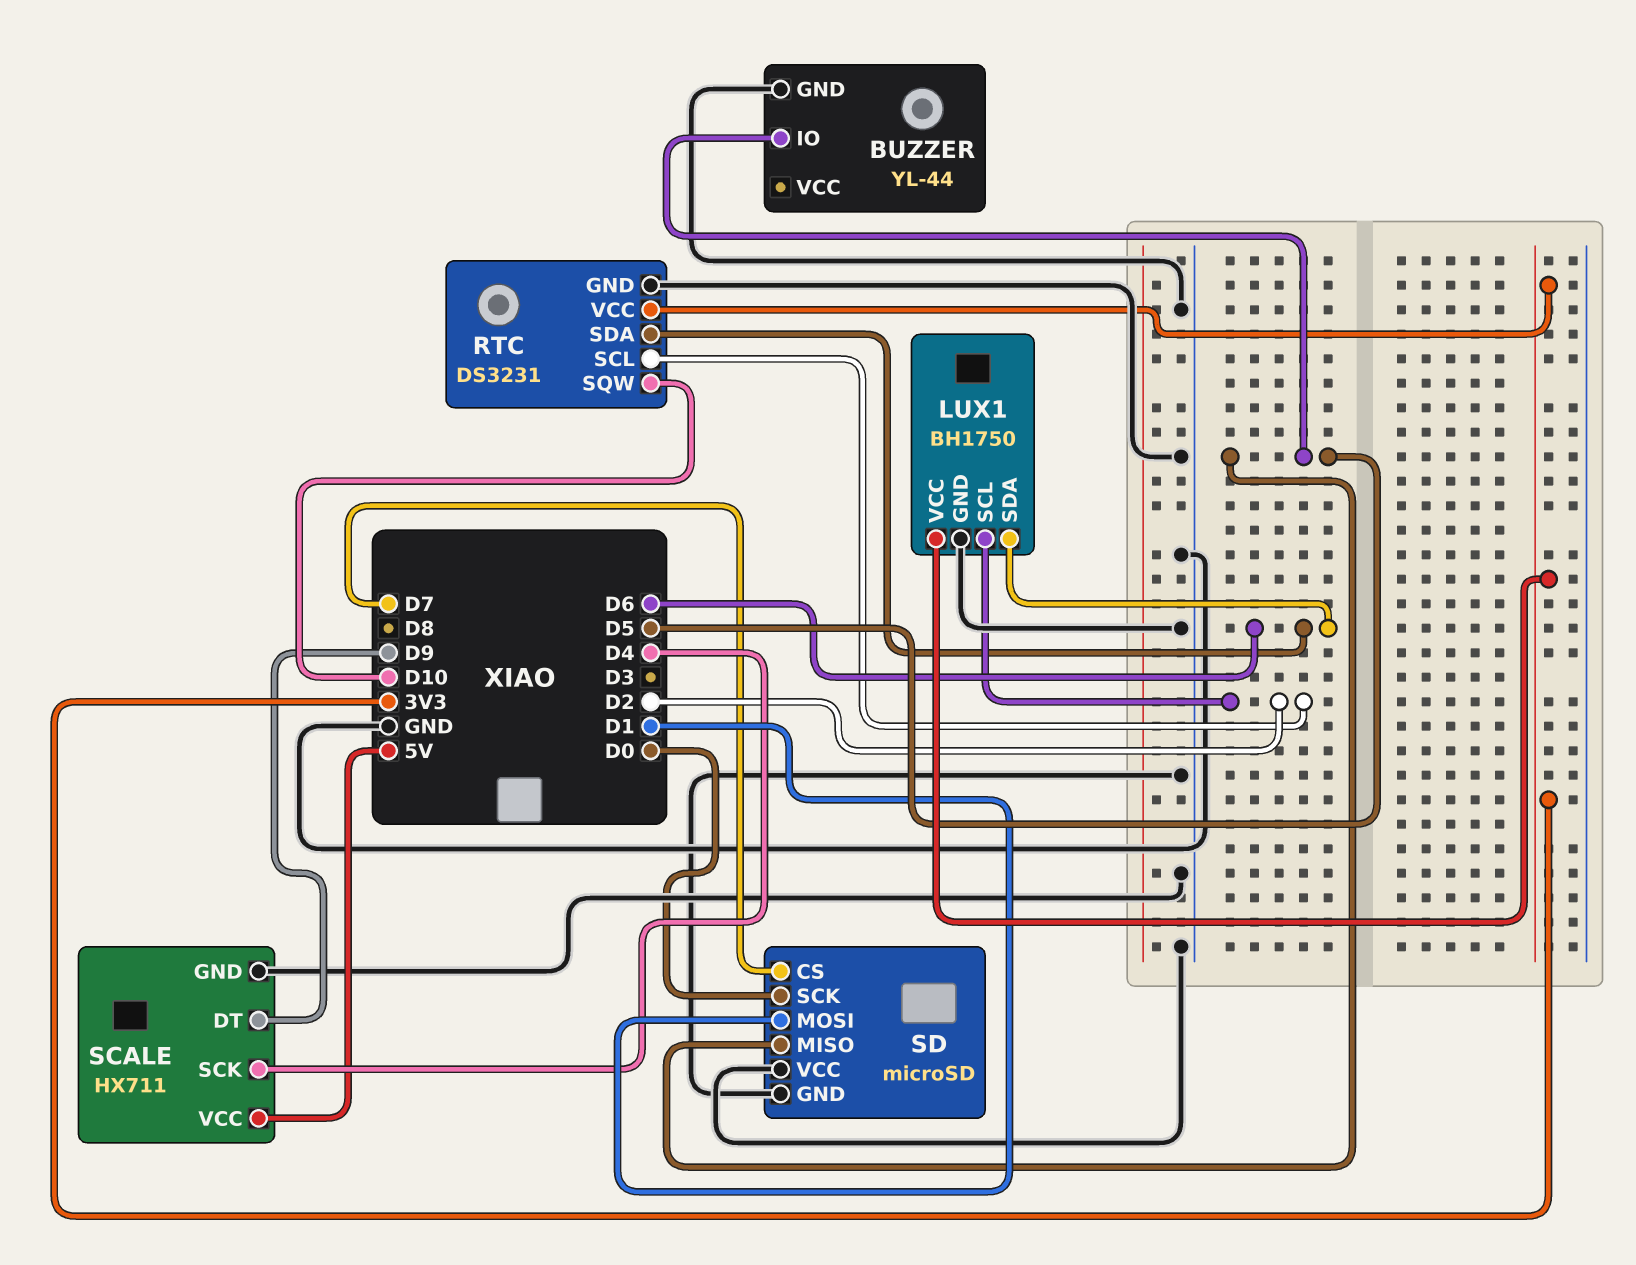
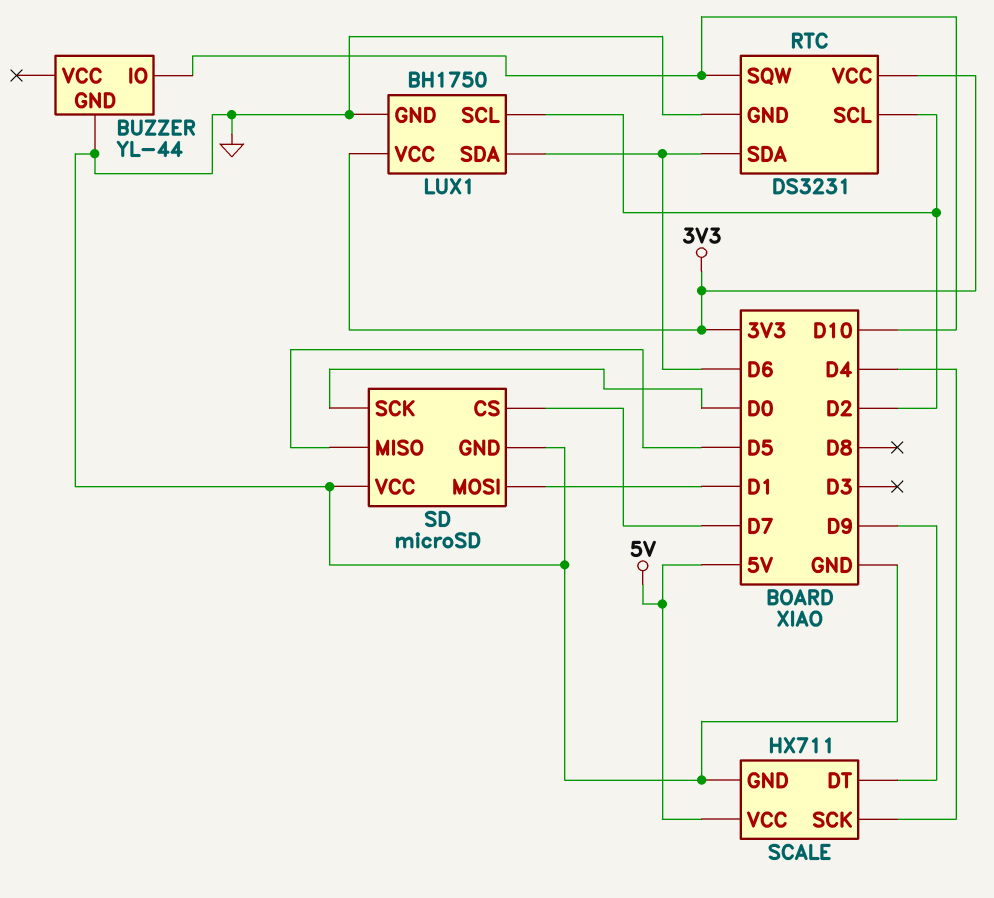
BUZZER pin IO: D5 -> D10

